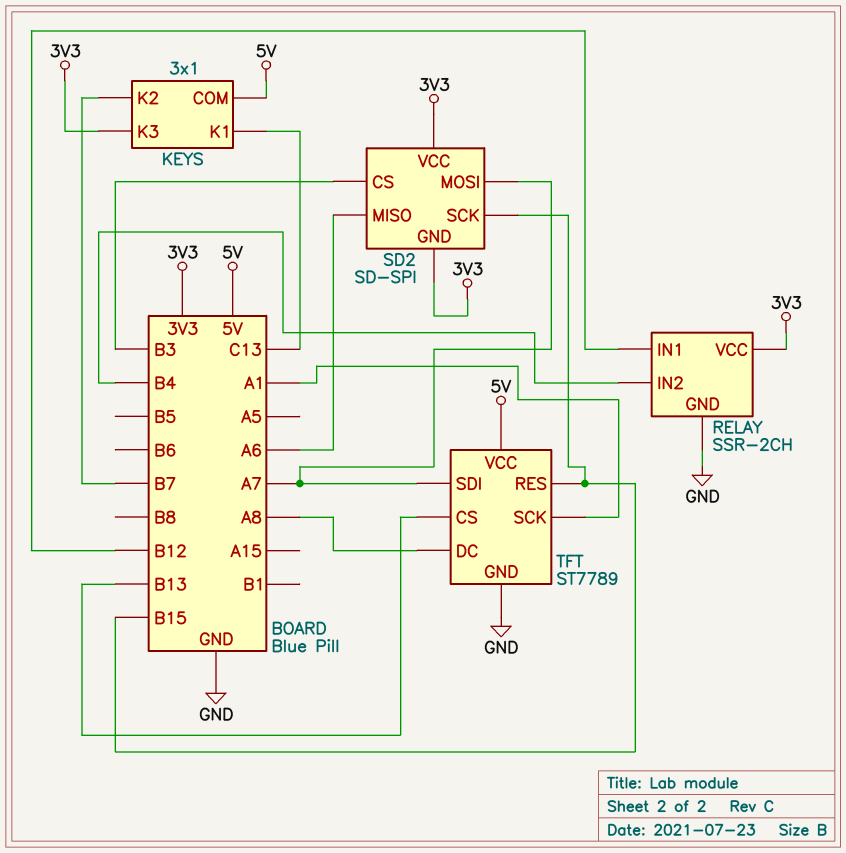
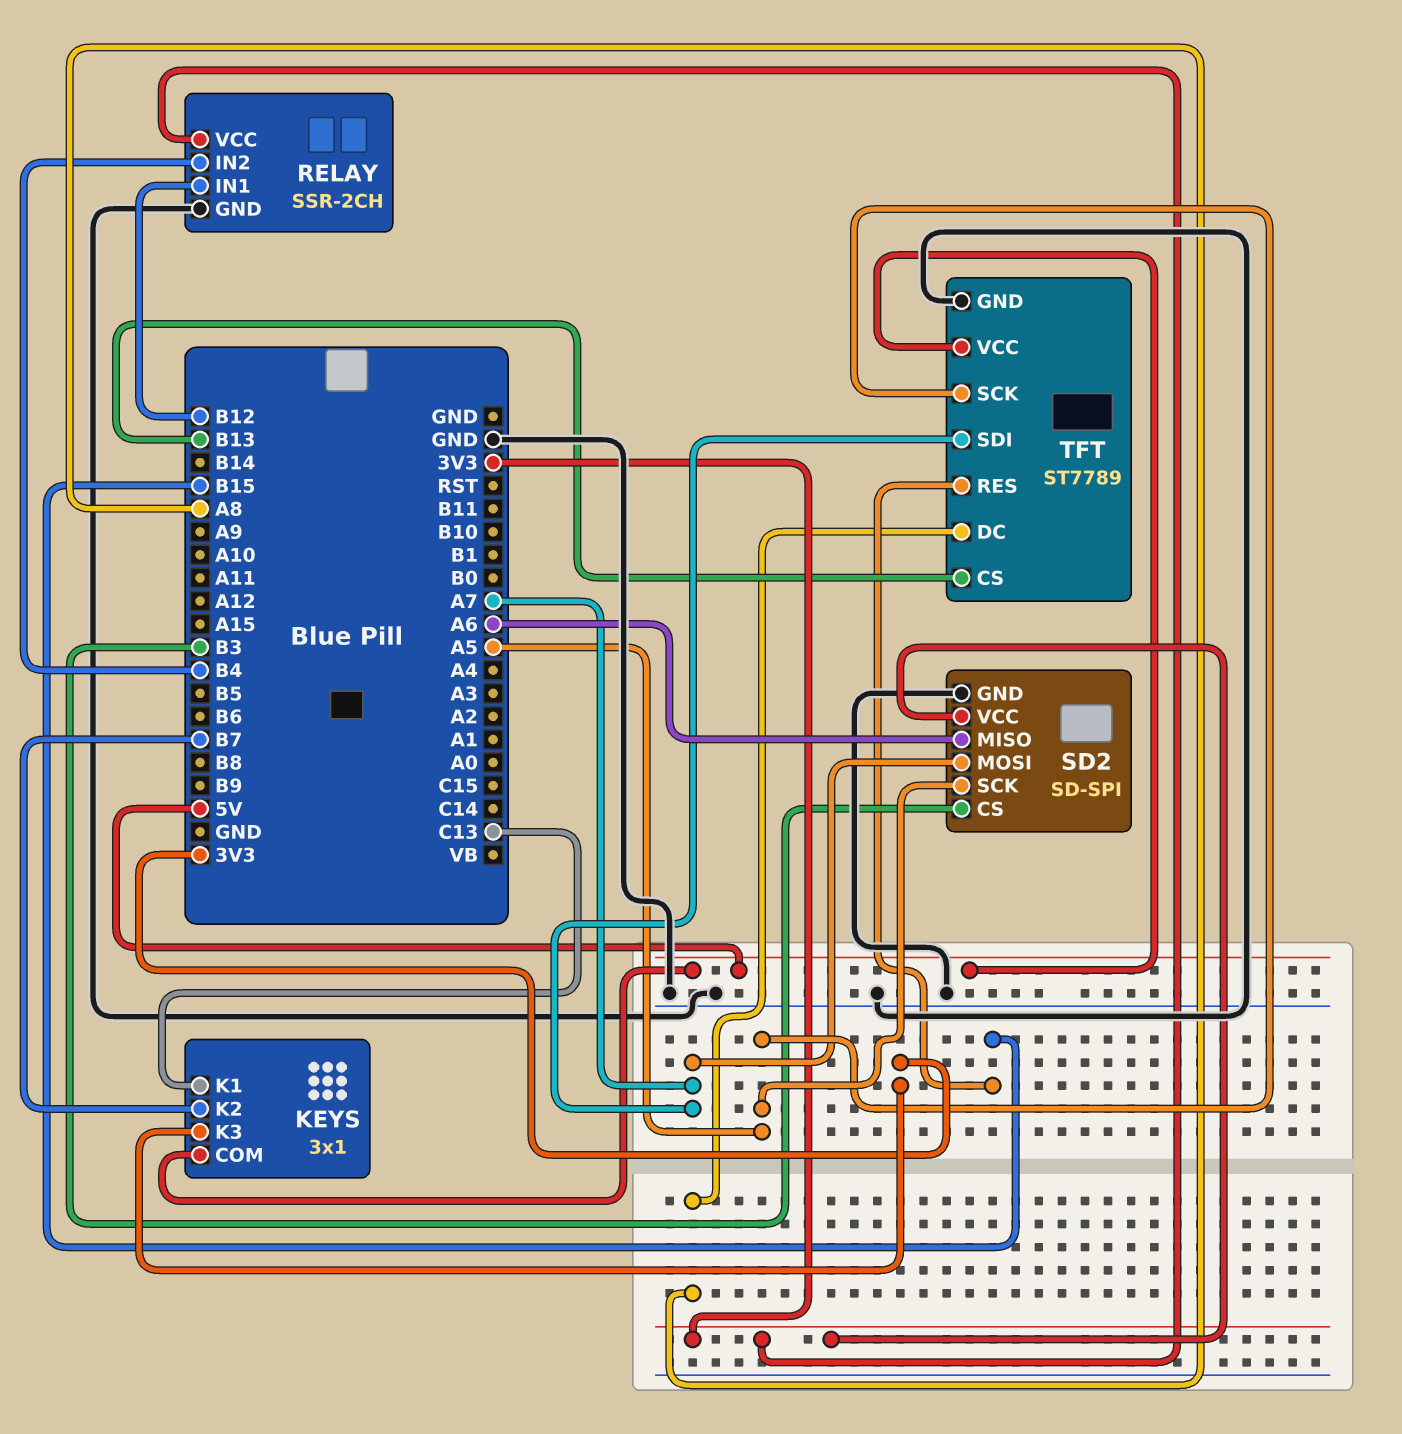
SD2 pin GND: 3V3 -> GND
SD2 pin SCK: B15 -> A5
TFT pin SCK: A1 -> A5

